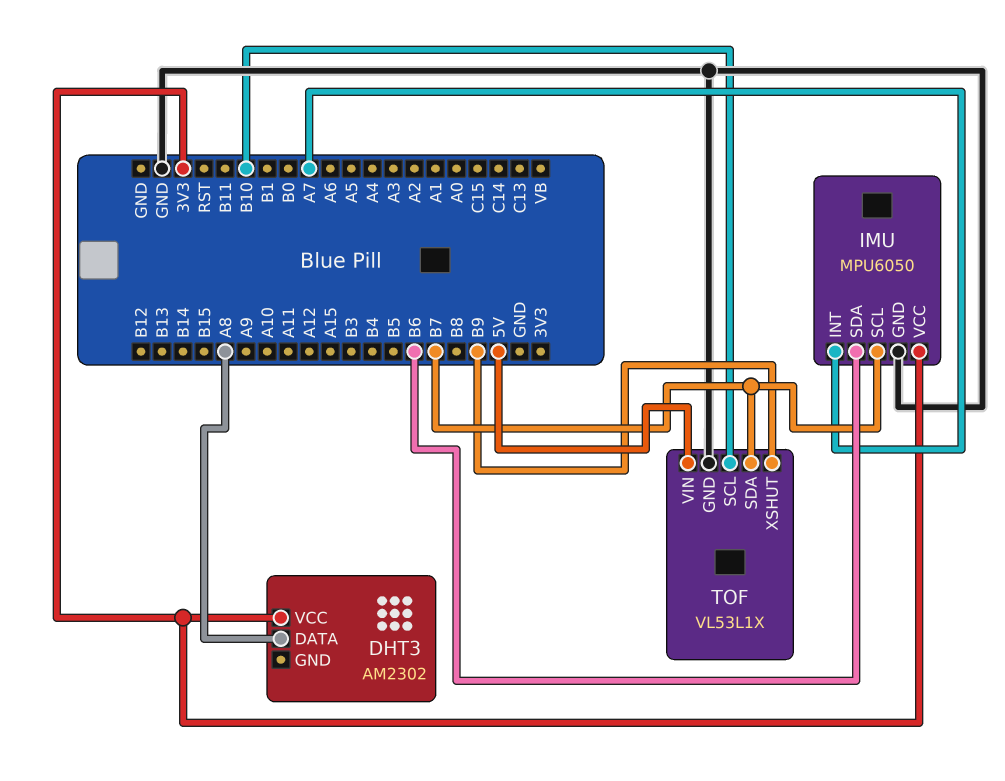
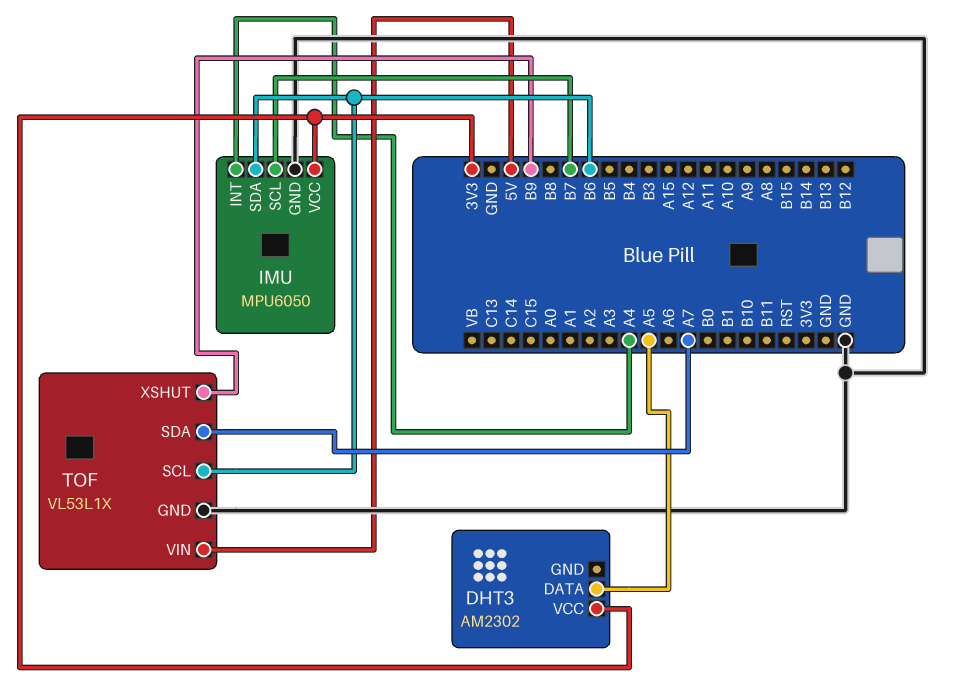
DHT3 pin DATA: A8 -> A5
IMU pin INT: A7 -> A4
TOF pin SCL: B10 -> B6
TOF pin SDA: B7 -> A7

